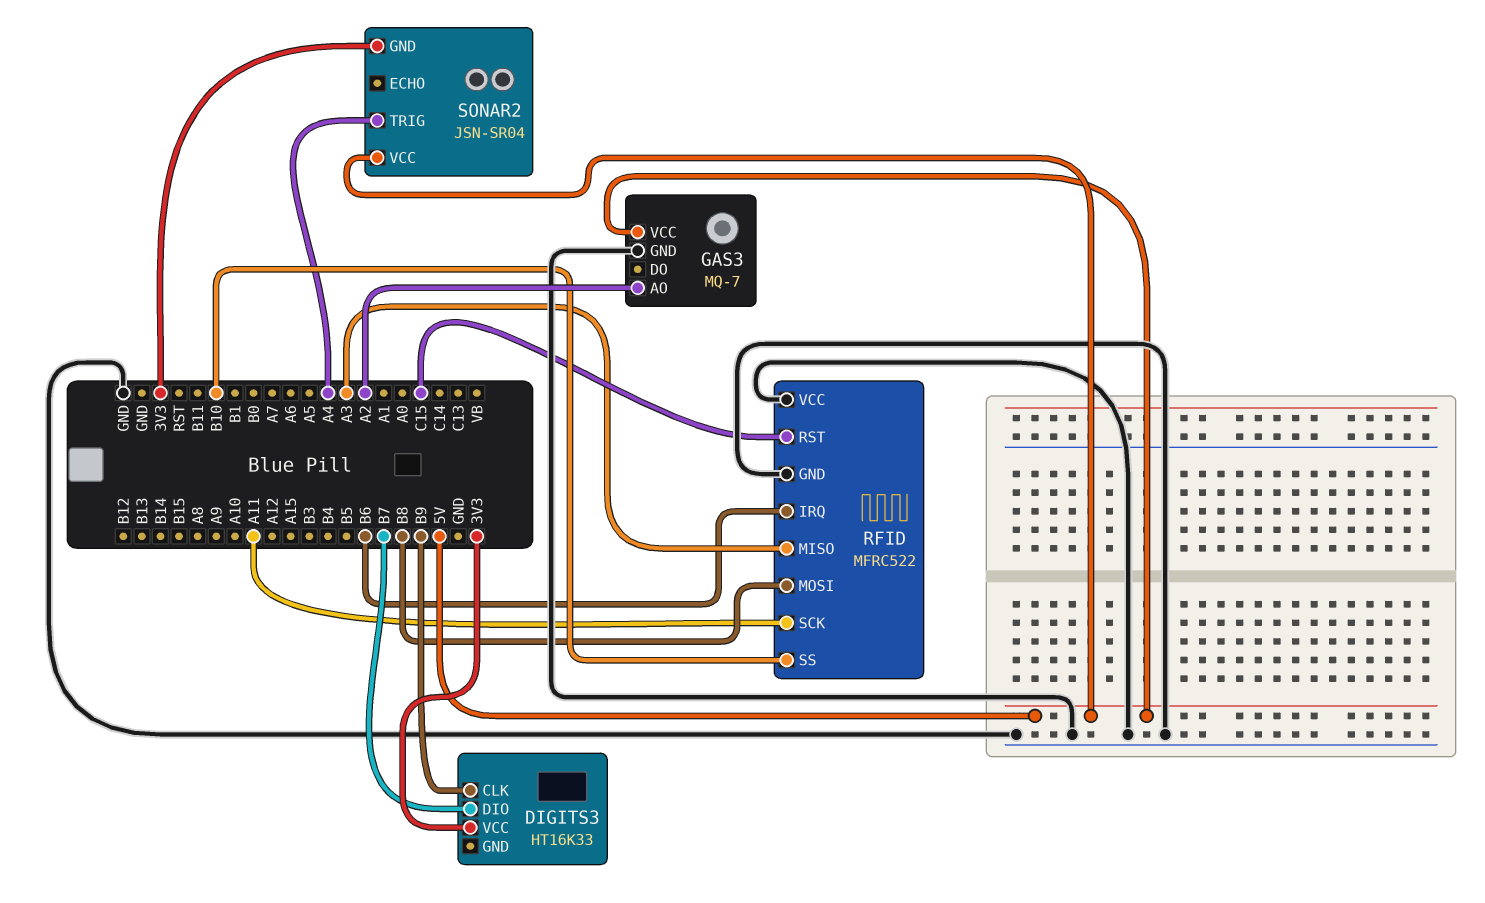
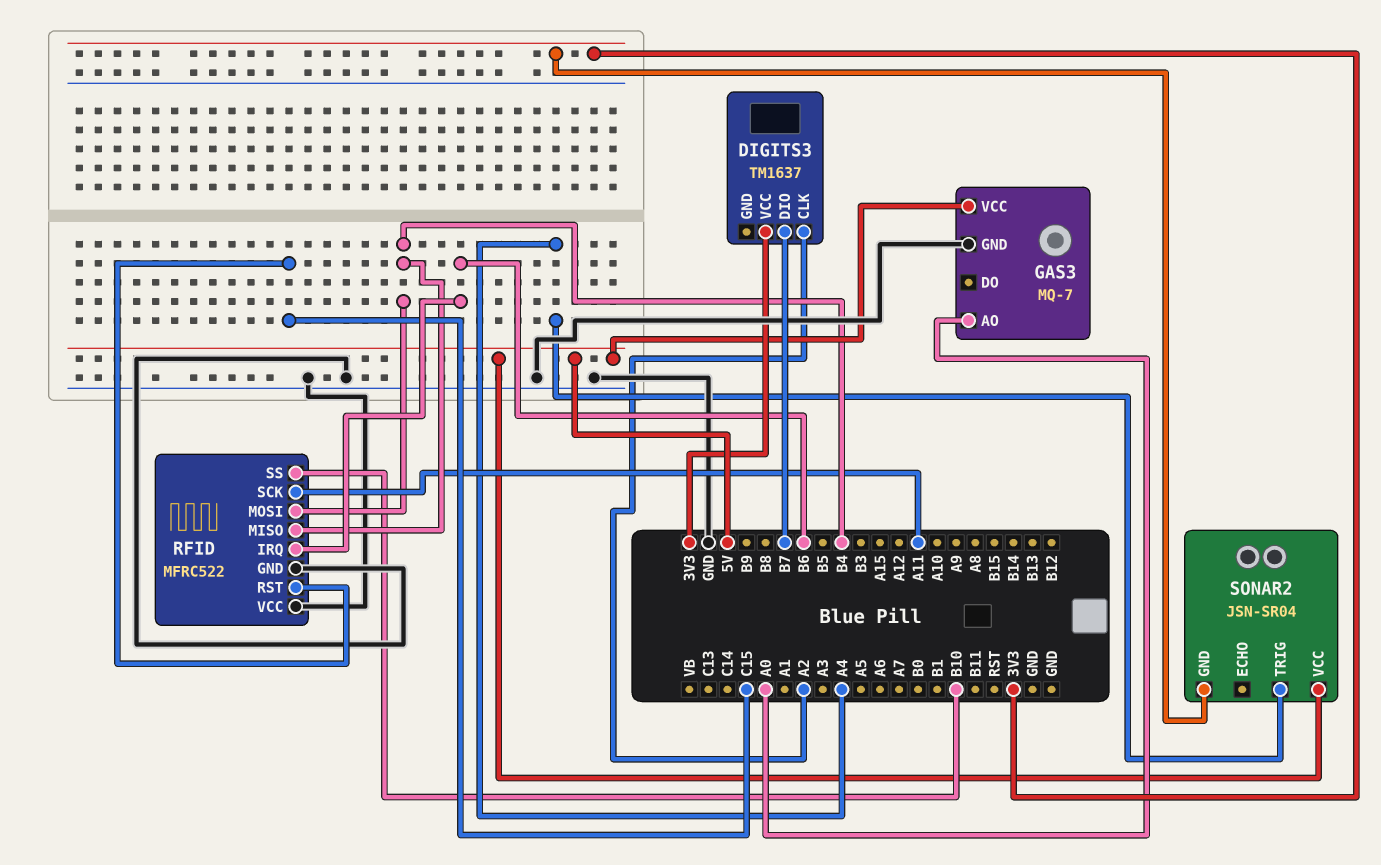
DIGITS3: HT16K33 -> TM1637
DIGITS3 pin CLK: B9 -> A2
GAS3 pin AO: A2 -> A0
RFID pin MISO: A3 -> B4
RFID pin MOSI: B8 -> B4

